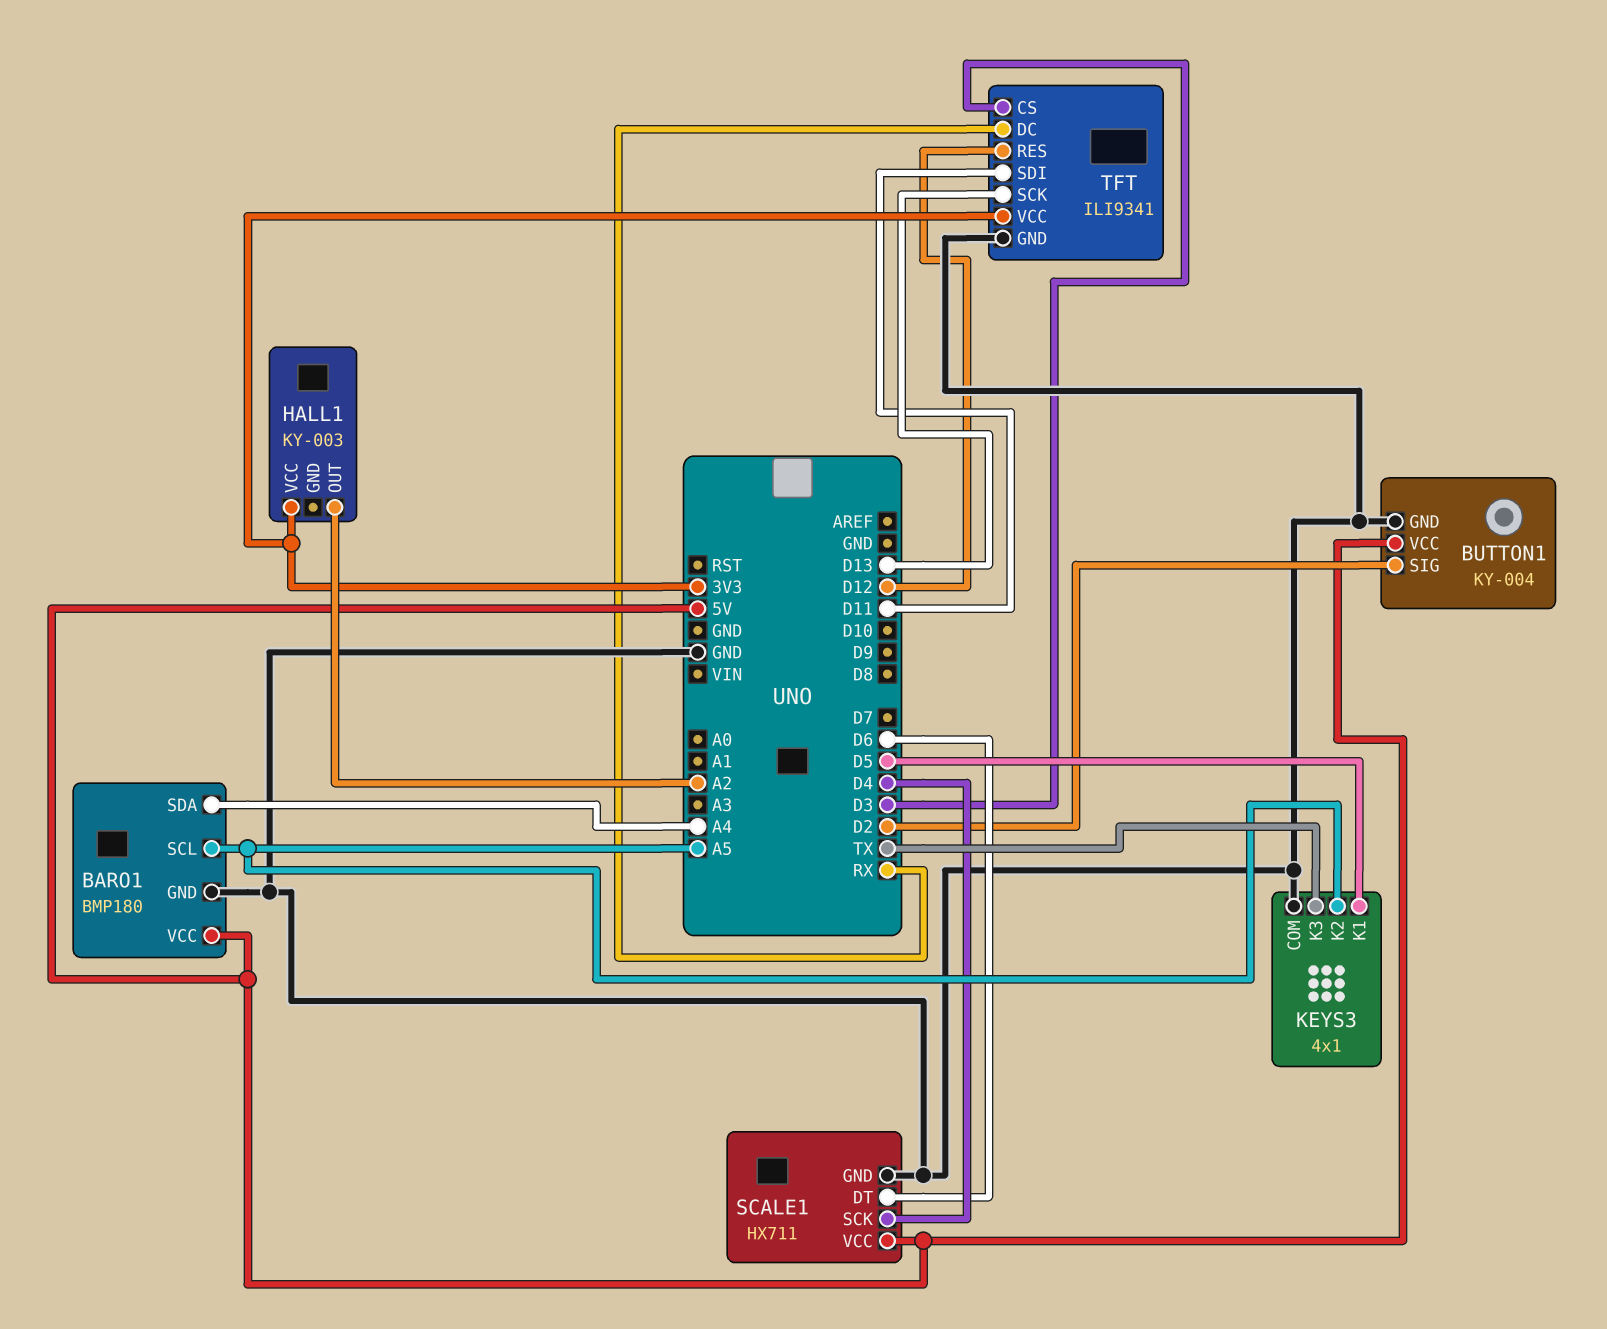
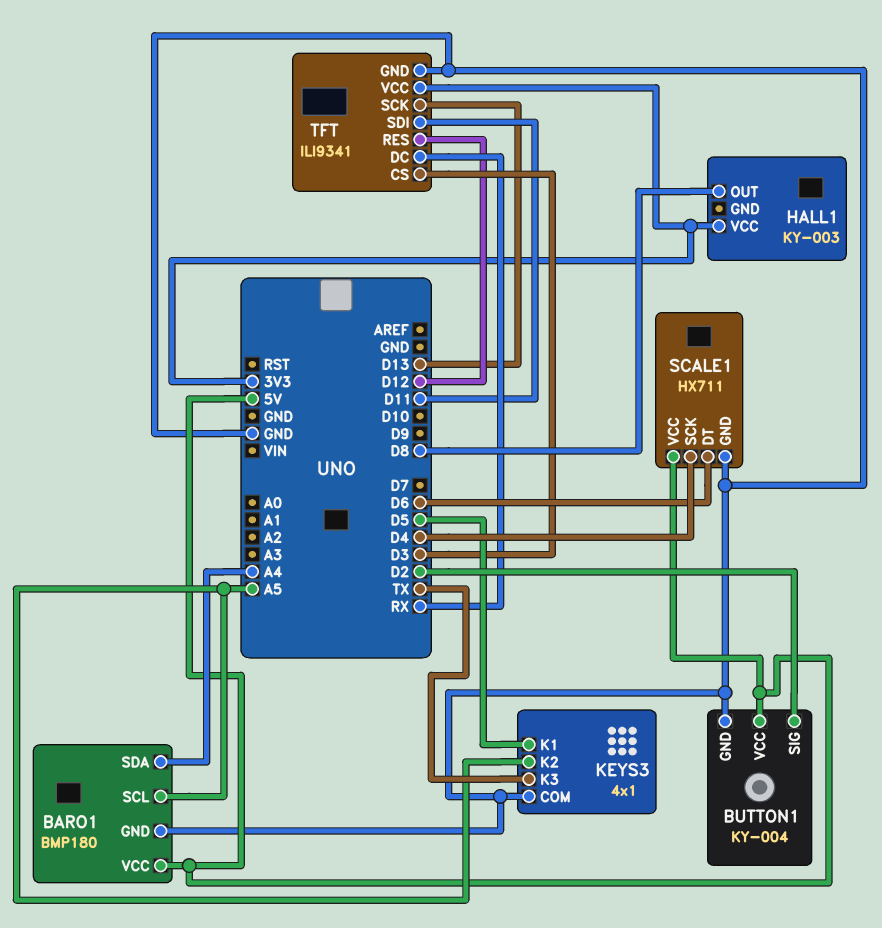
HALL1 pin OUT: A2 -> D8

